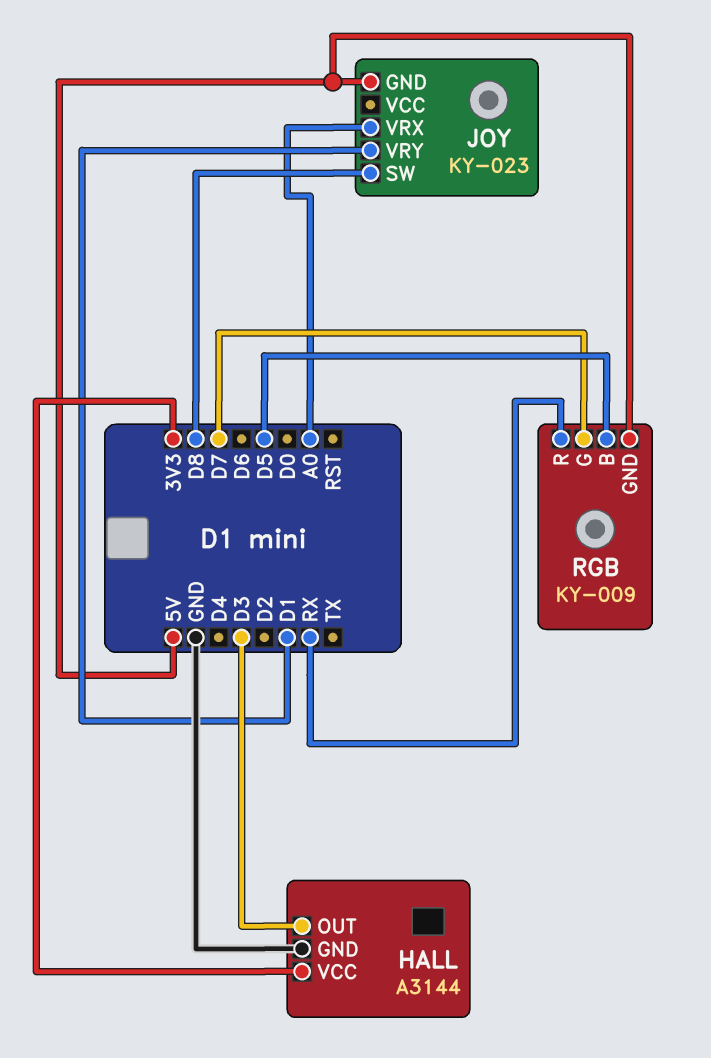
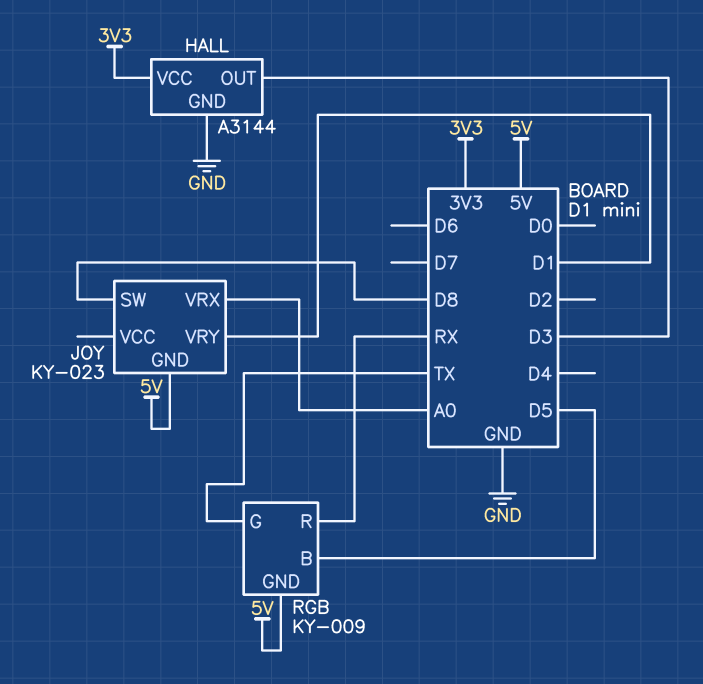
RGB pin G: D7 -> TX

